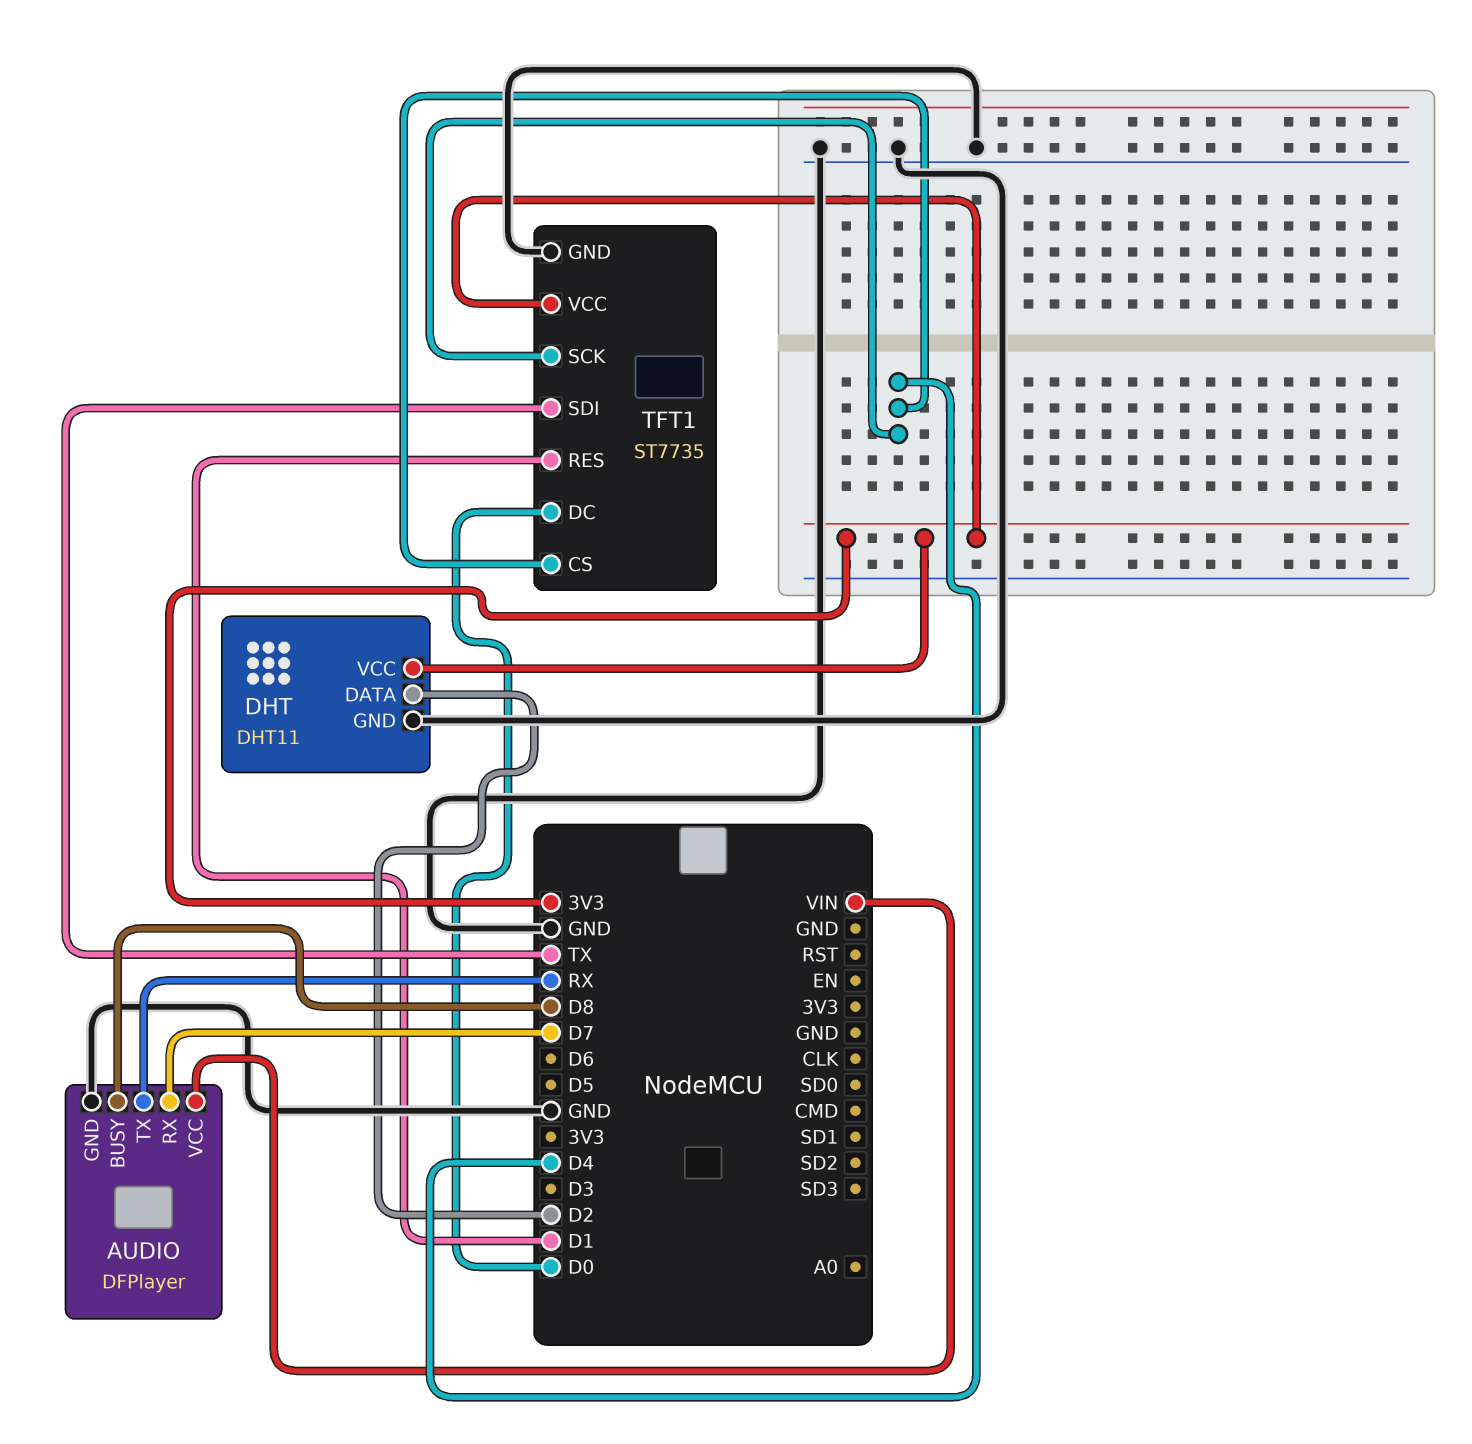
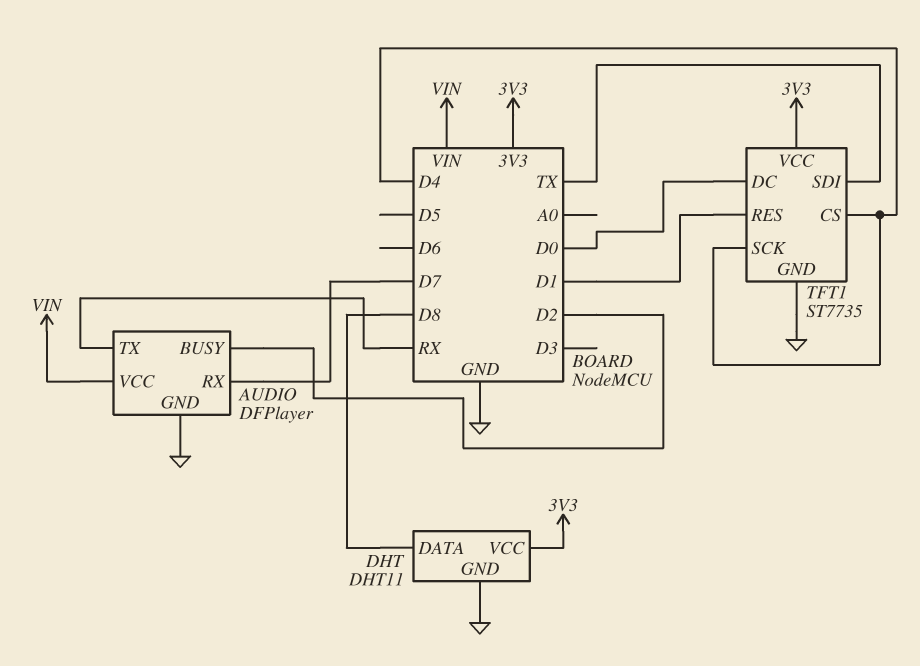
AUDIO pin BUSY: D8 -> D2
DHT pin DATA: D2 -> D8

